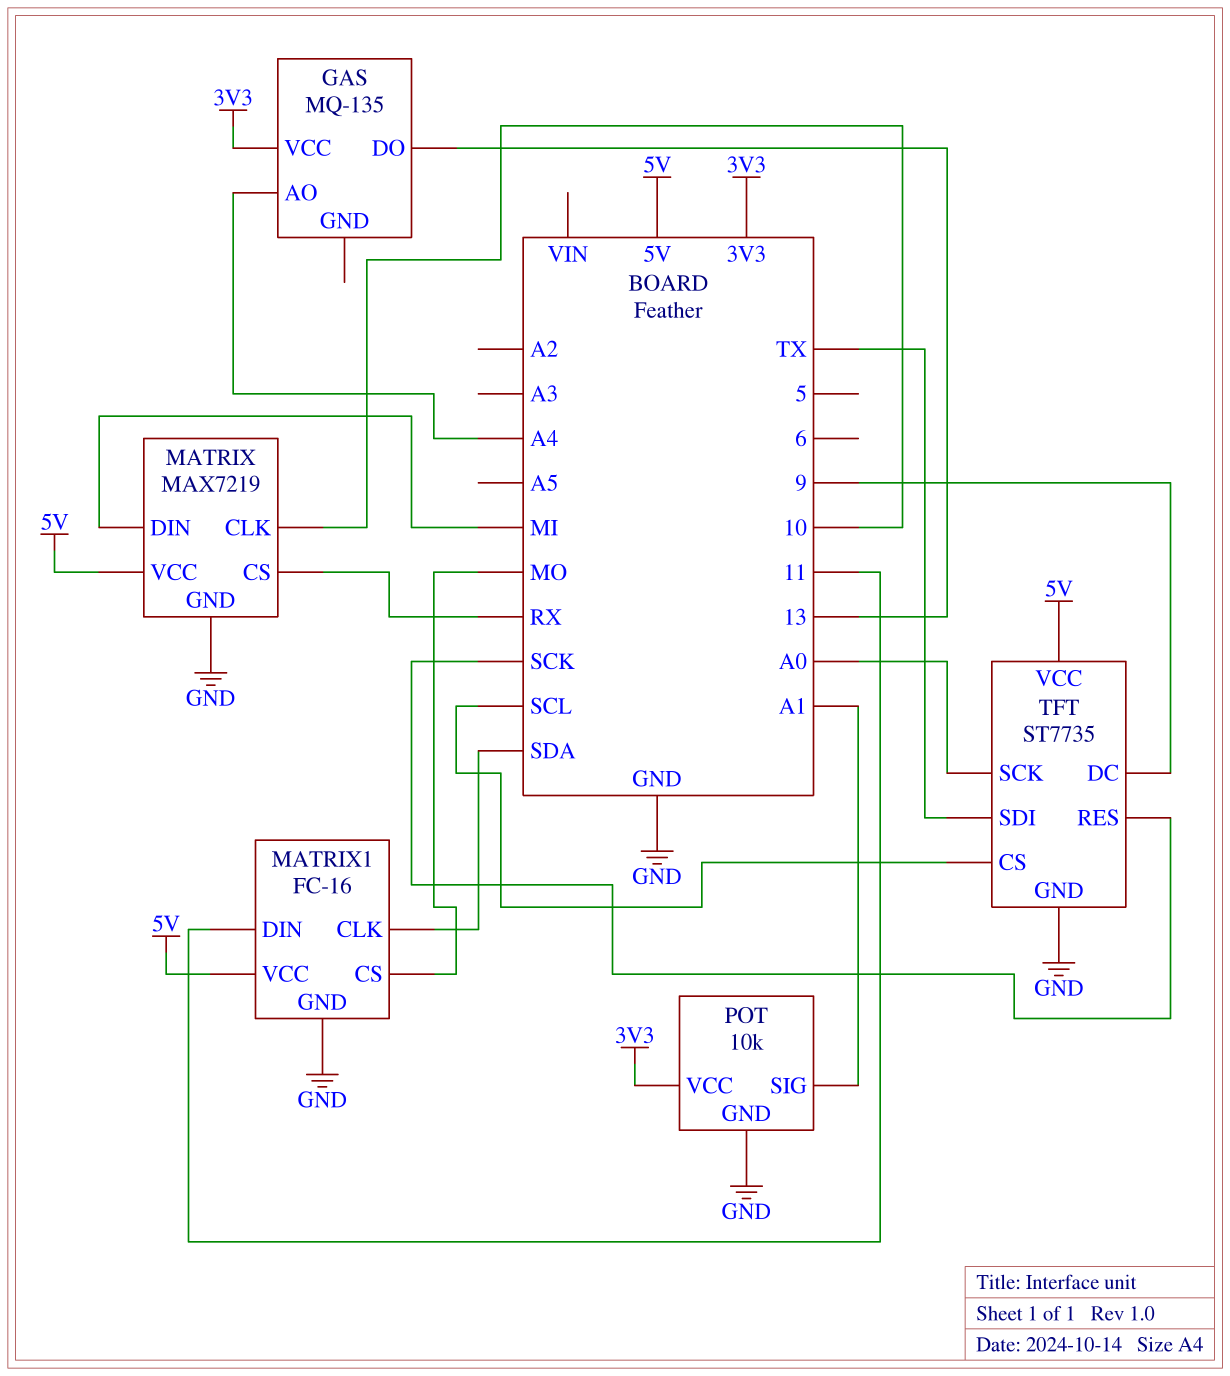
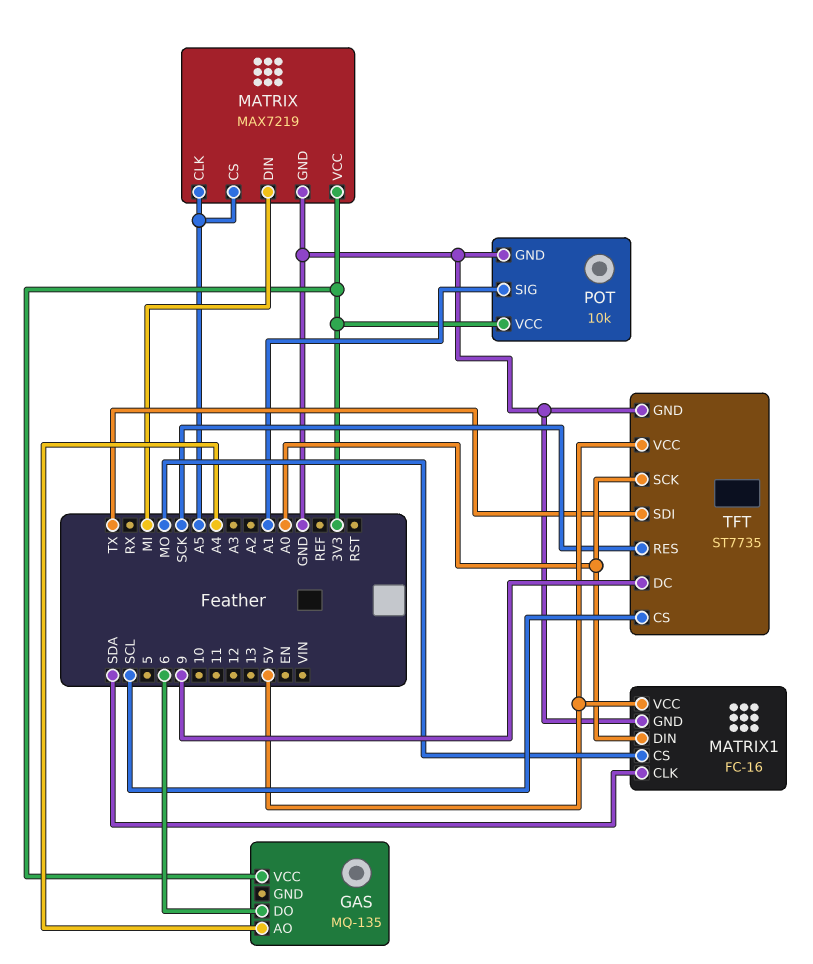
GAS pin DO: 13 -> 6
MATRIX pin CLK: 10 -> A5
MATRIX pin CS: RX -> A5
MATRIX pin VCC: 5V -> 3V3
MATRIX1 pin DIN: 11 -> A0

